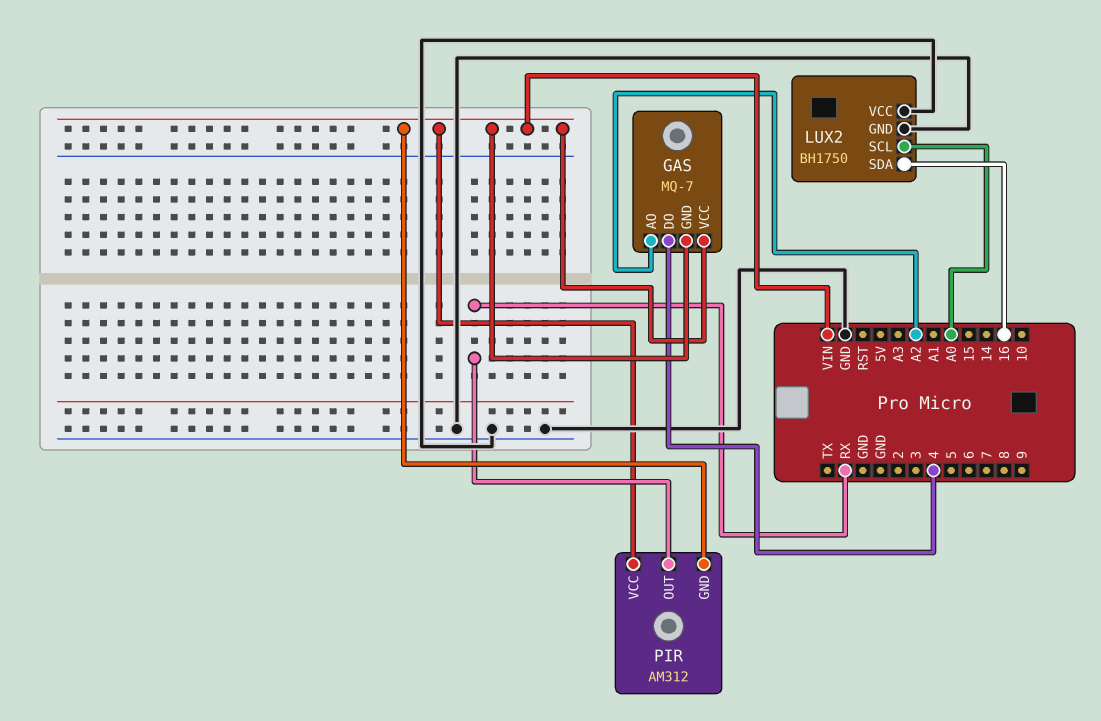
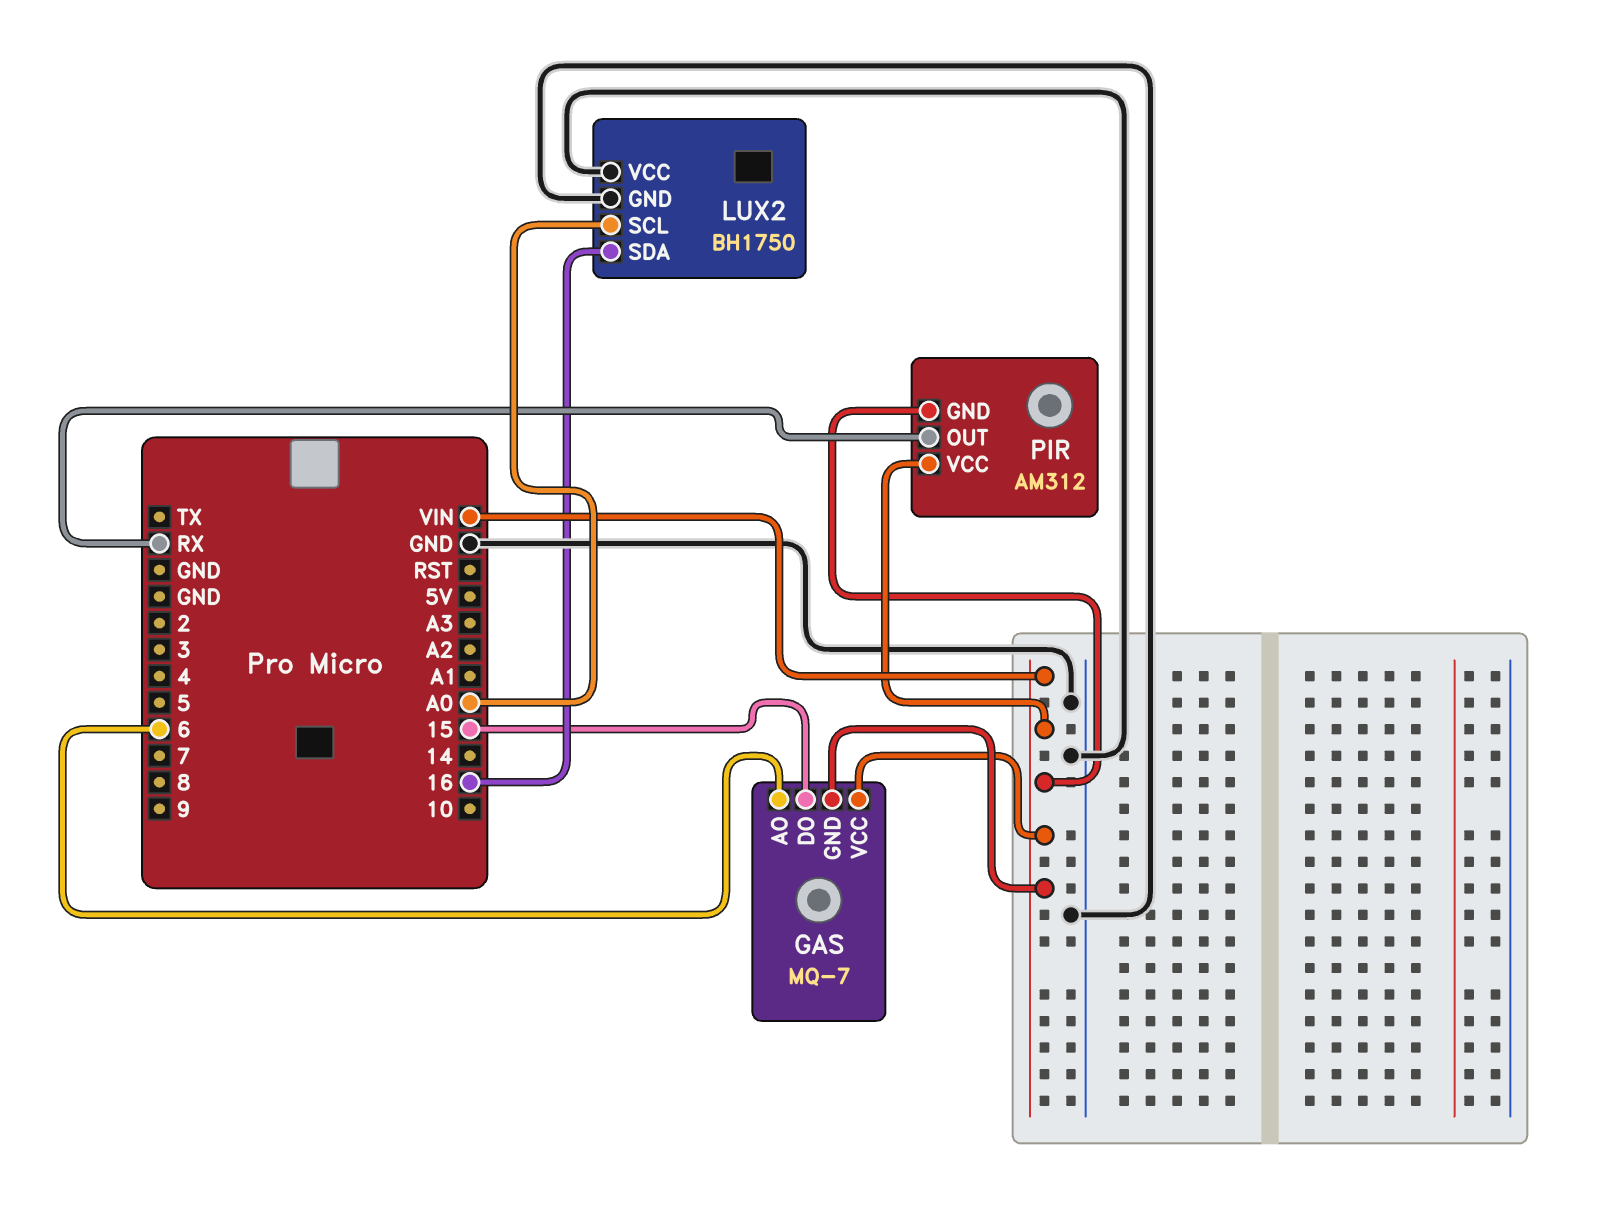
GAS pin AO: A2 -> 6
GAS pin DO: 4 -> 15

